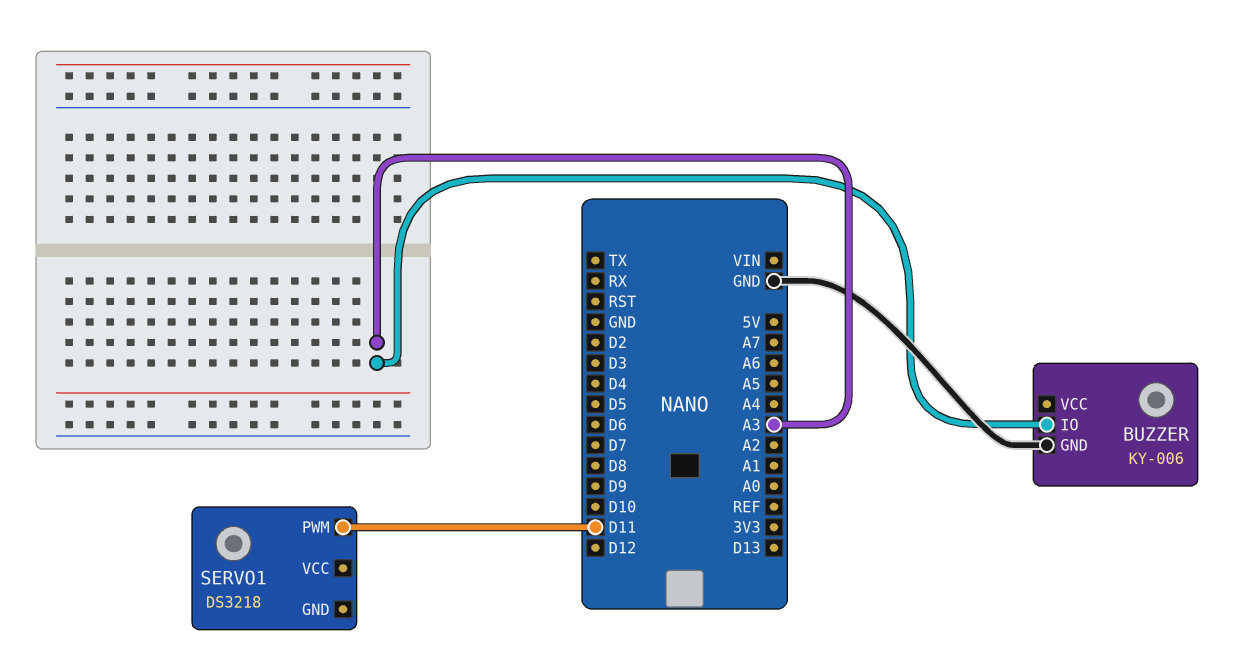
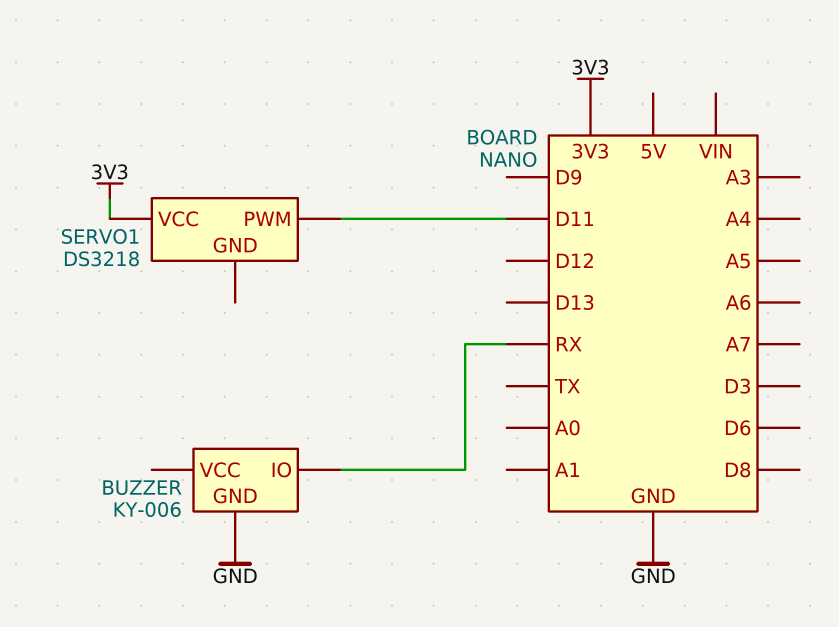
BUZZER pin IO: A3 -> RX
SERVO1 pin VCC: none -> 3V3

